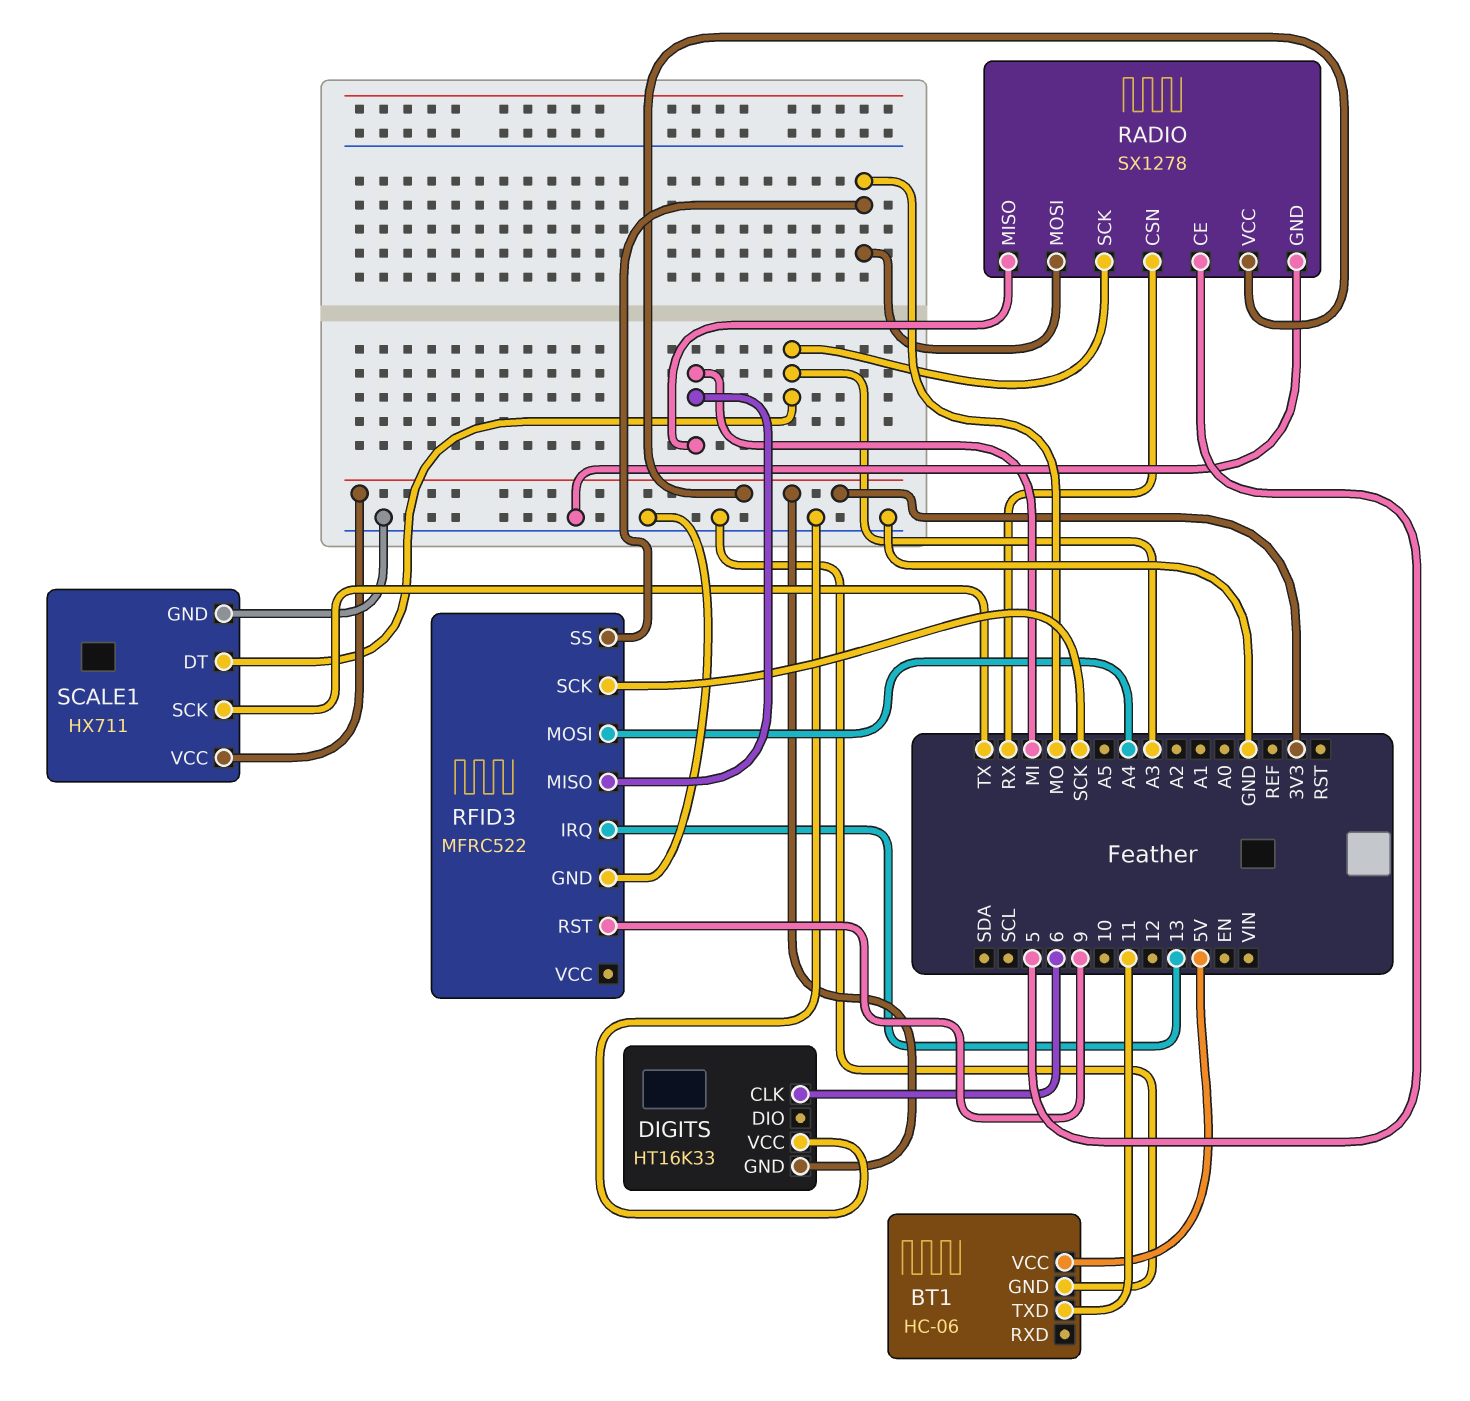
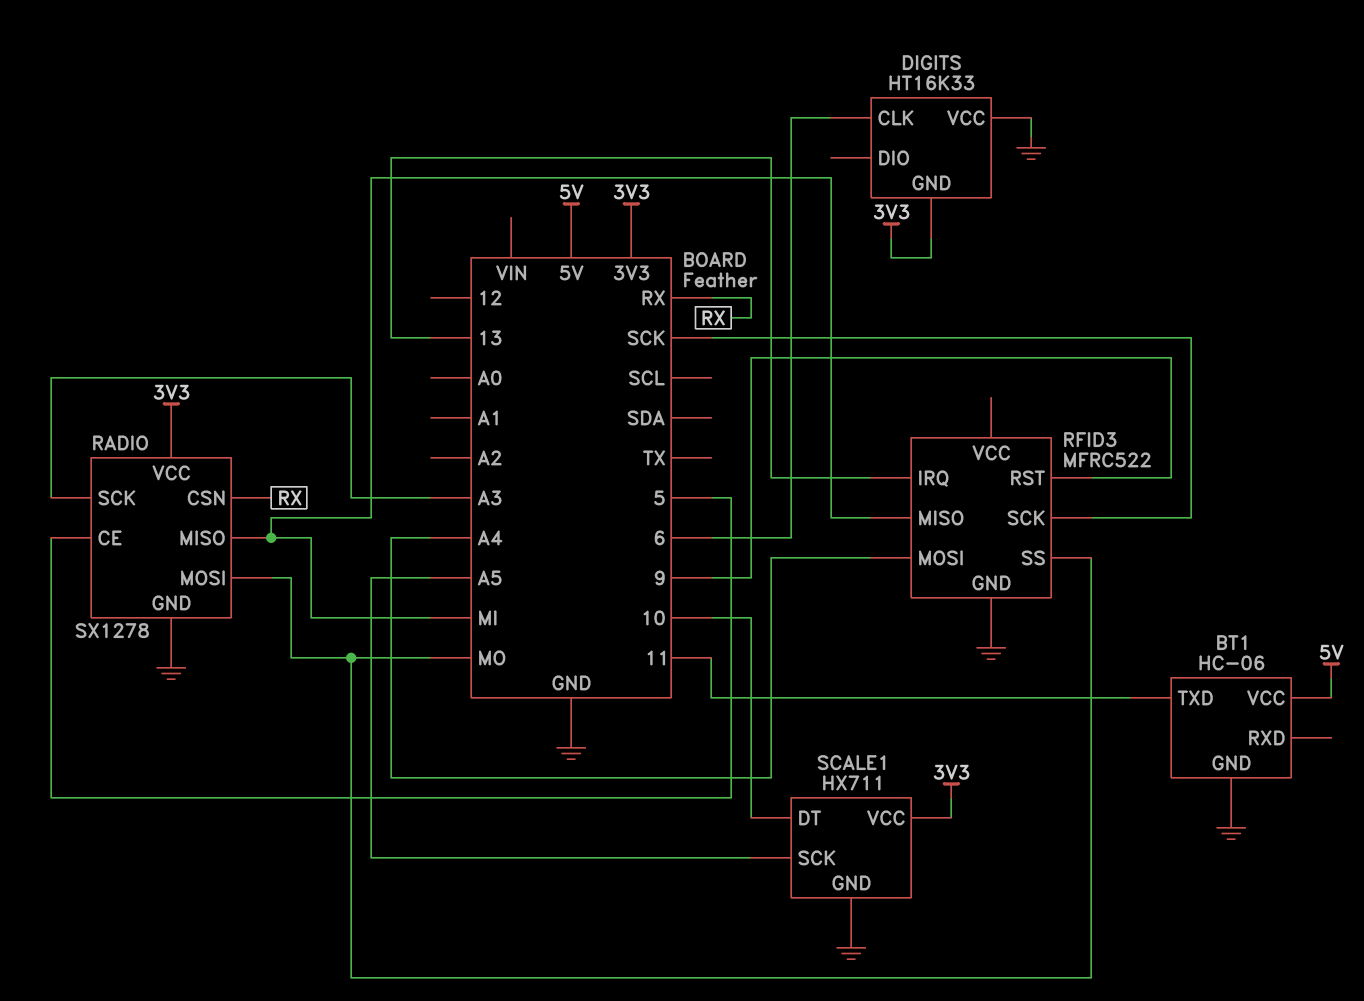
SCALE1 pin DT: A3 -> 10
SCALE1 pin SCK: TX -> A5

